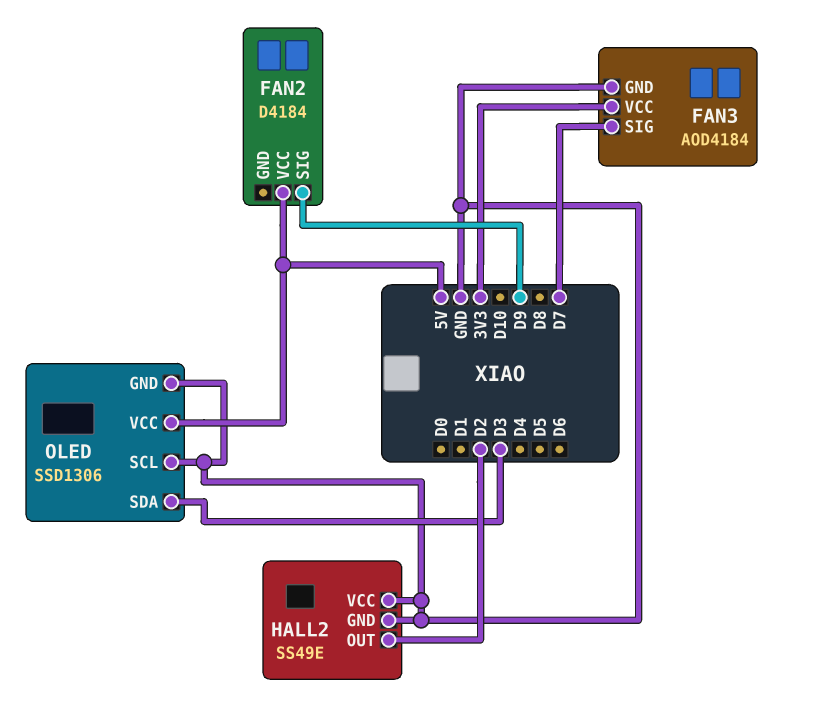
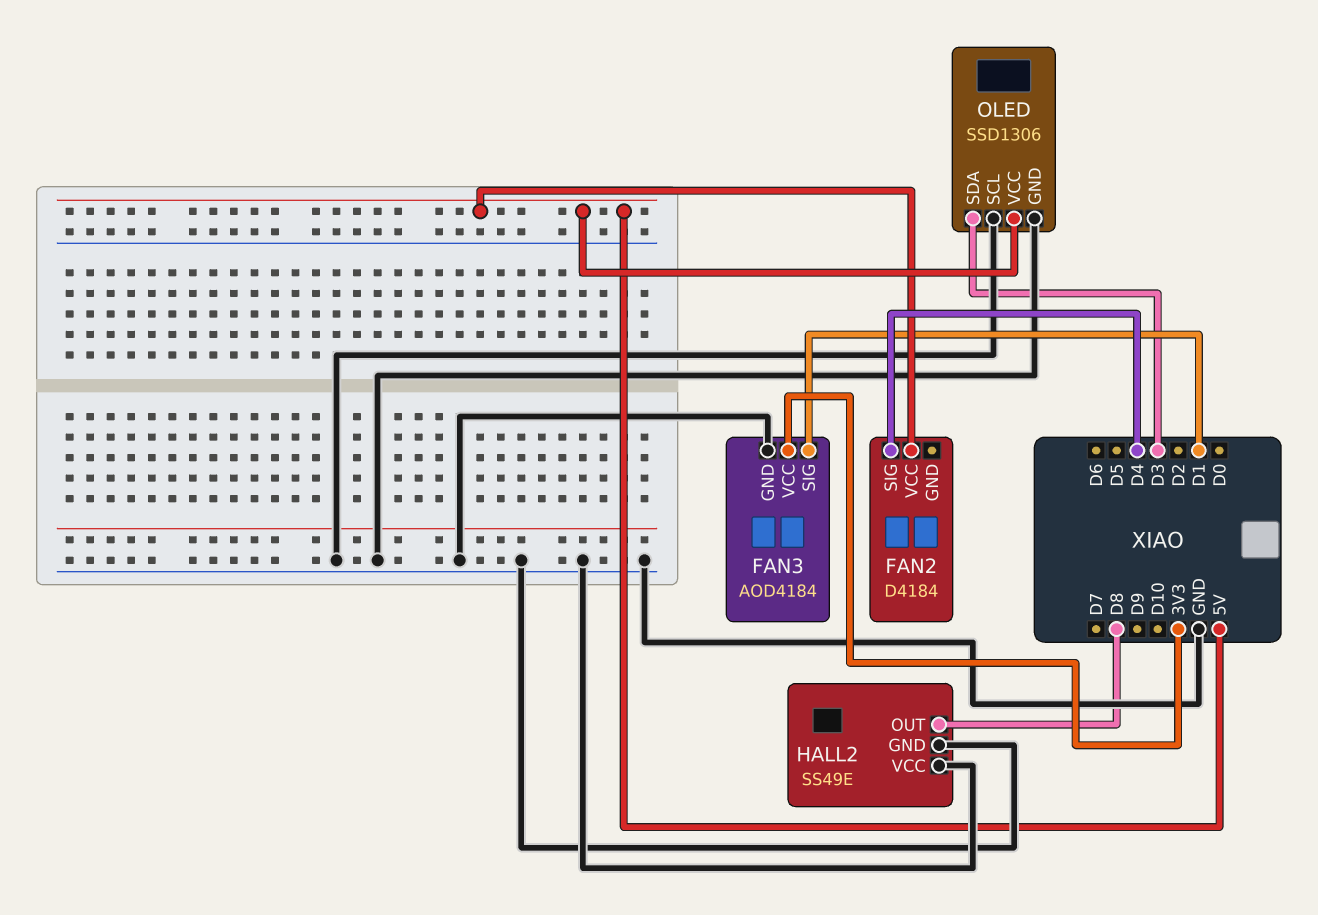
FAN2 pin SIG: D9 -> D4
FAN3 pin SIG: D7 -> D1
HALL2 pin OUT: D2 -> D8

